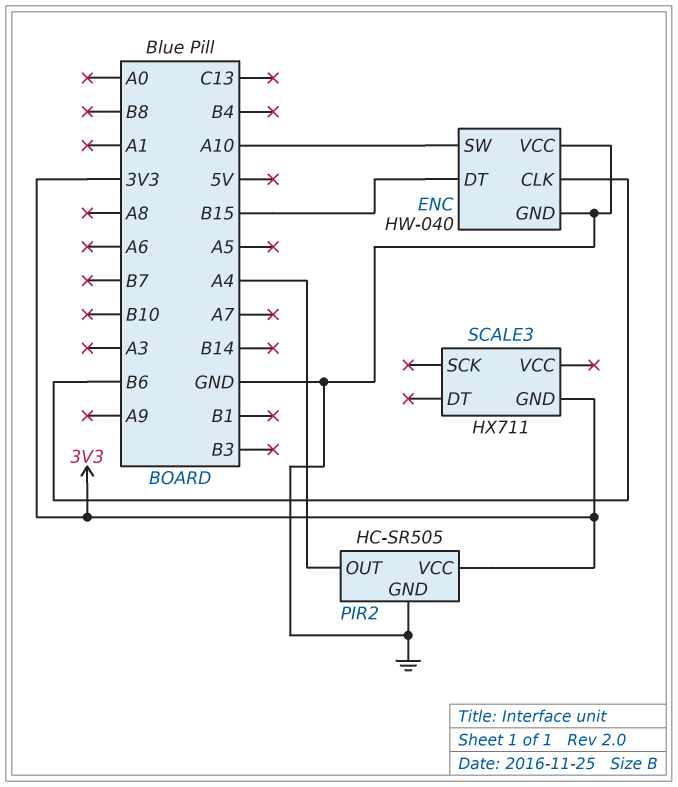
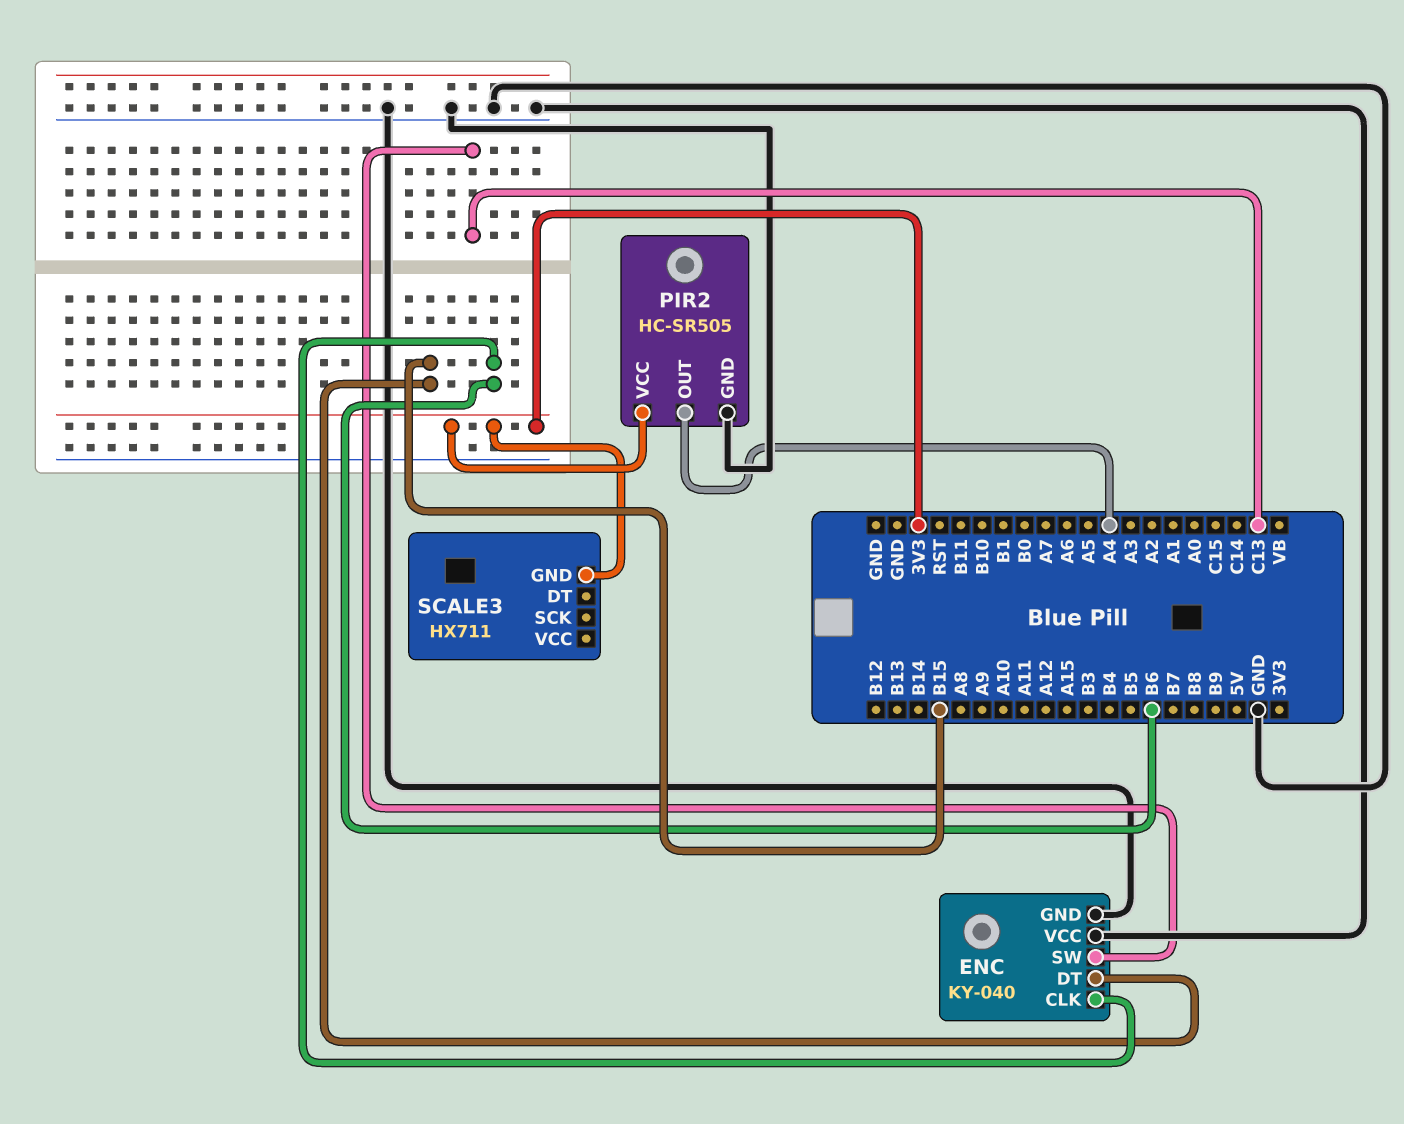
ENC: HW-040 -> KY-040
ENC pin SW: A10 -> C13

